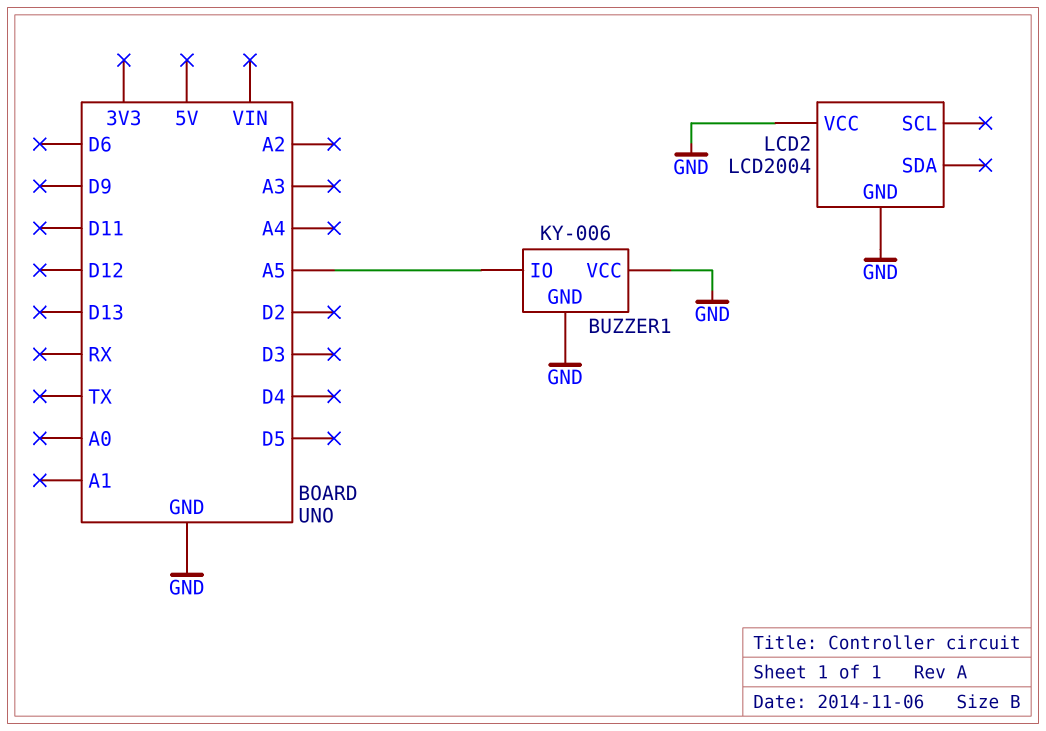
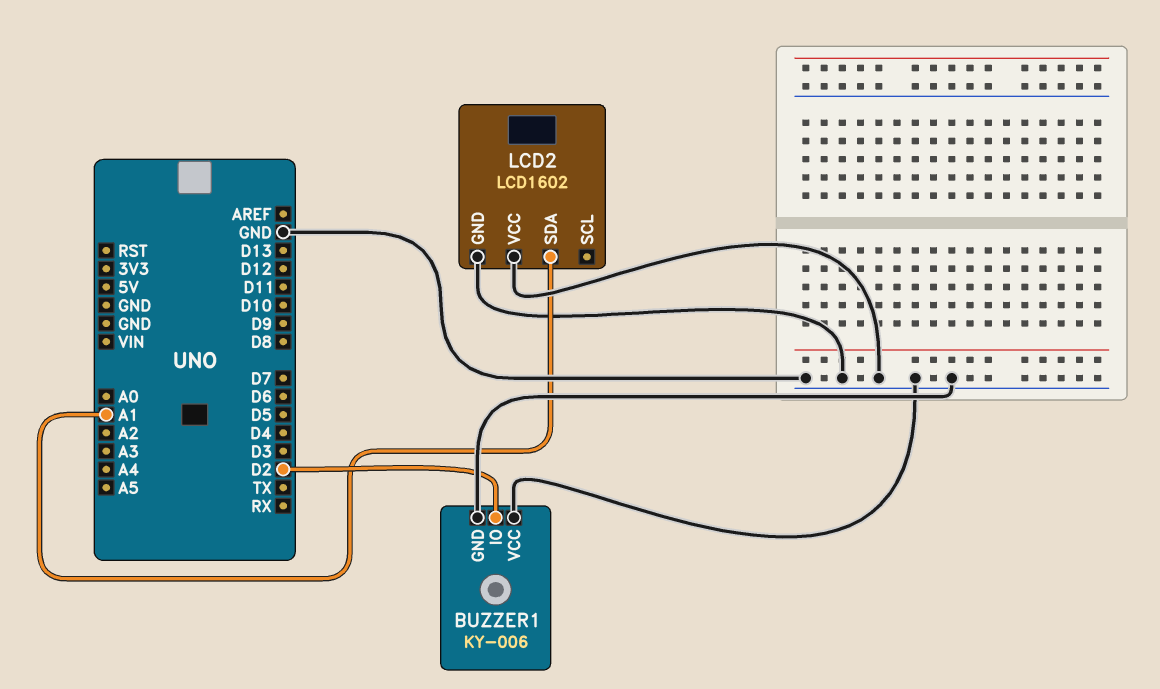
BUZZER1 pin IO: A5 -> D2
LCD2: LCD2004 -> LCD1602
LCD2 pin SDA: none -> A1

